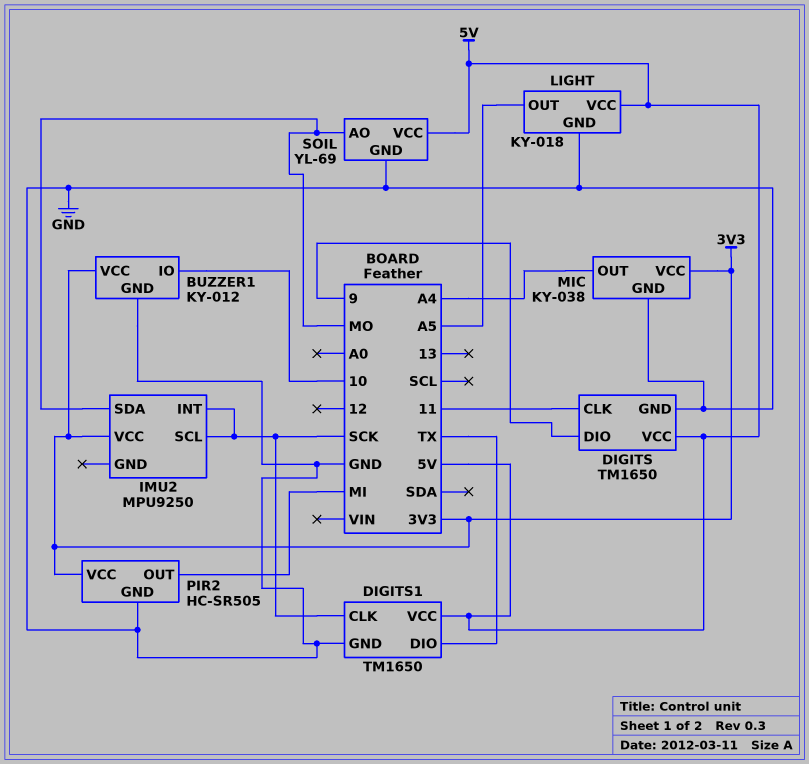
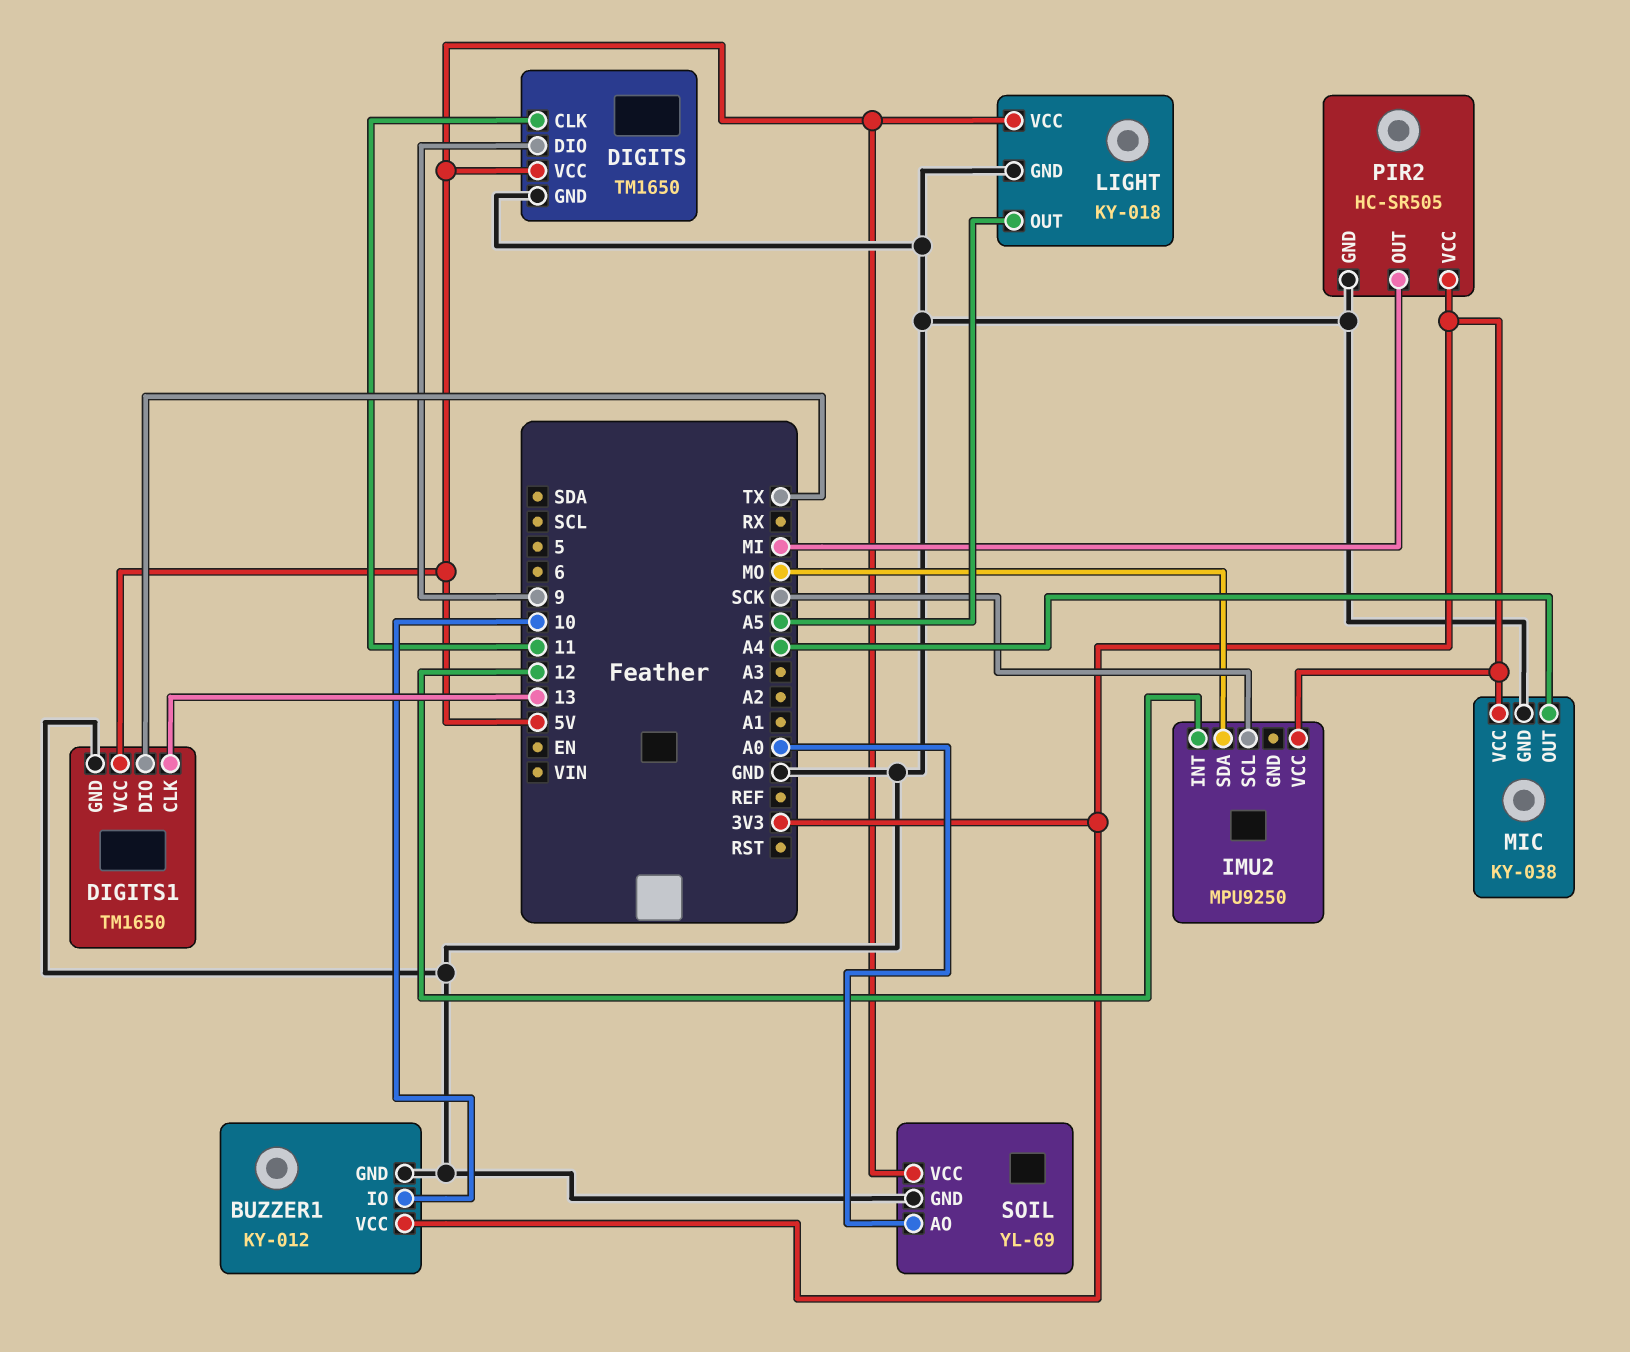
DIGITS1 pin CLK: SCK -> 13
IMU2 pin INT: SCK -> 12
SOIL pin AO: MO -> A0

